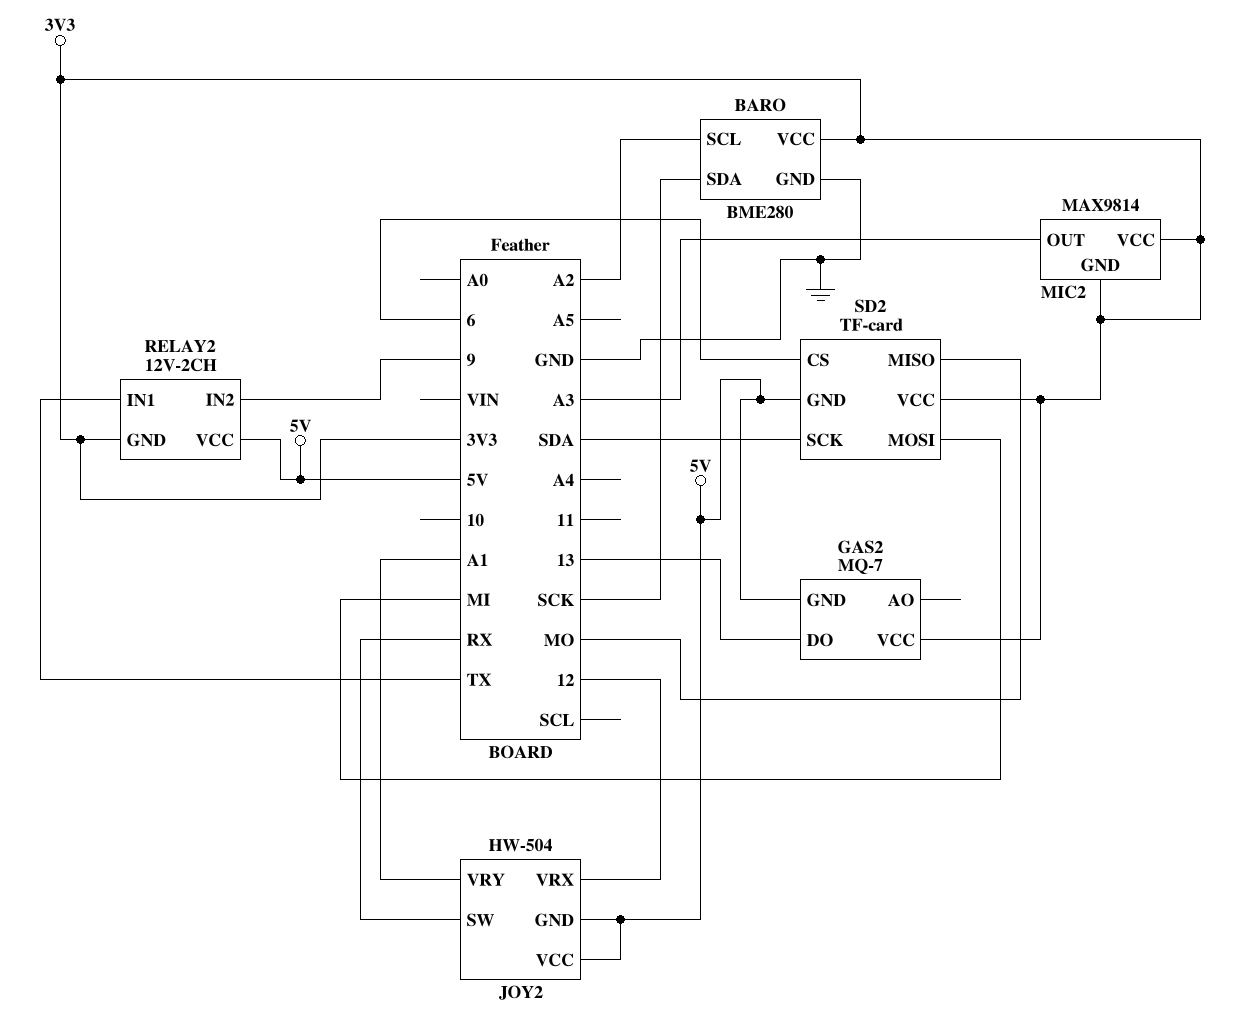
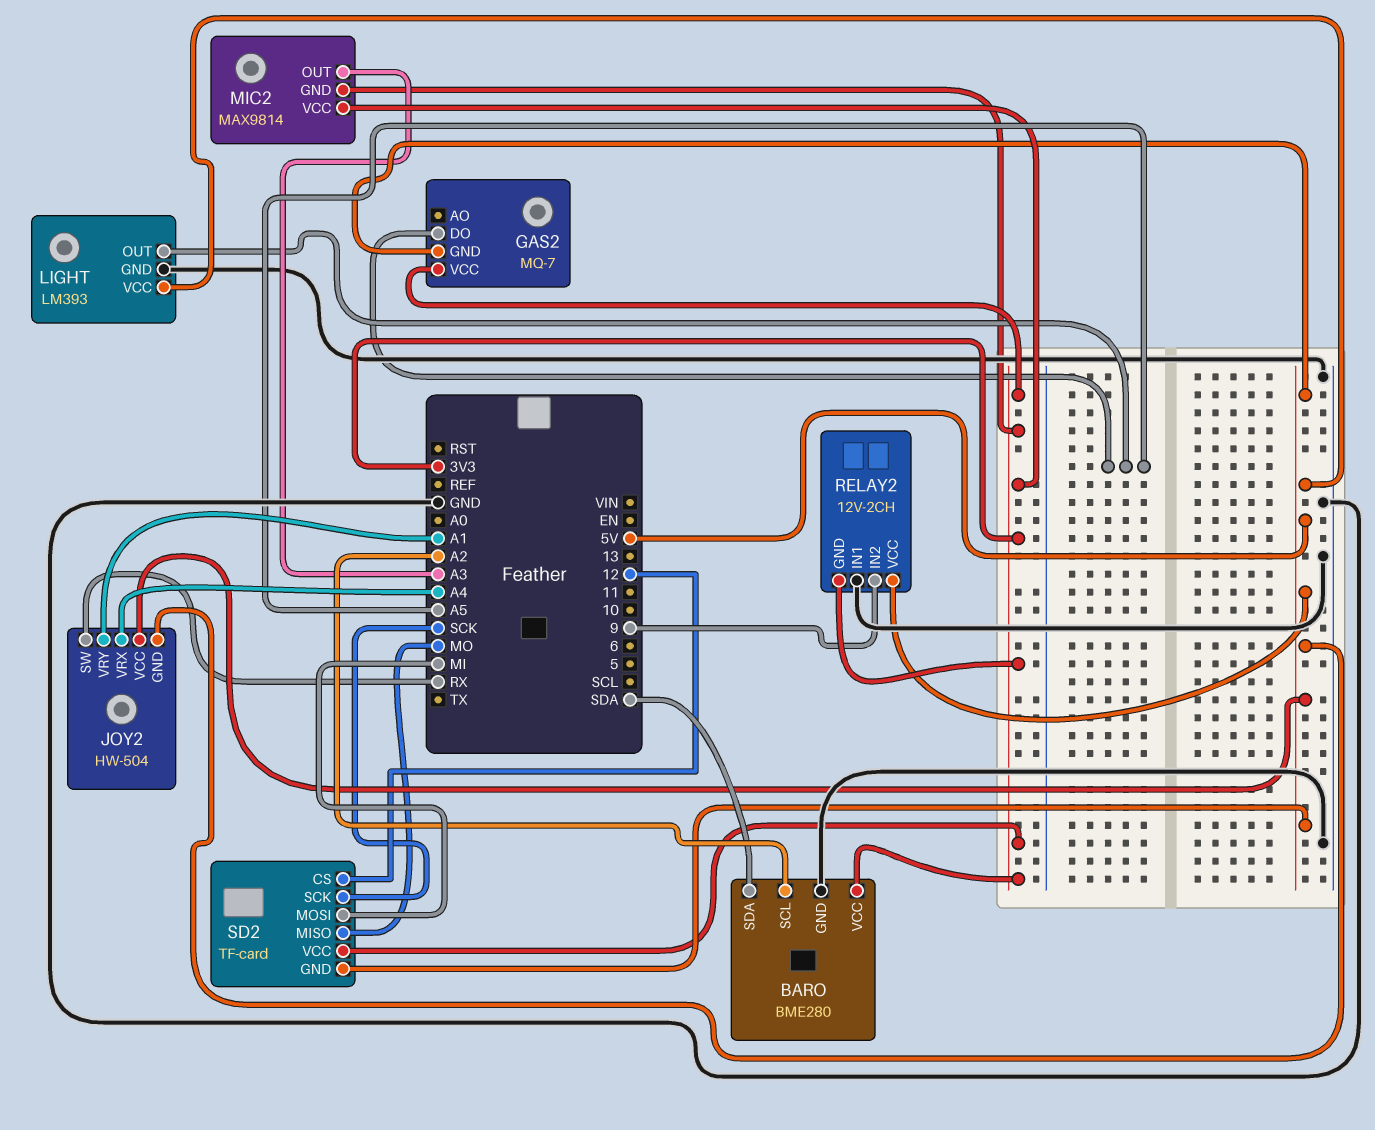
BARO pin SDA: SCK -> SDA
GAS2 pin DO: 13 -> A5
JOY2 pin VRX: 12 -> A4
LIGHT: none -> LM393
LIGHT pin GND: none -> GND
LIGHT pin OUT: none -> A5
LIGHT pin VCC: none -> 5V
RELAY2 pin IN1: TX -> GND
SD2 pin CS: 6 -> 12
SD2 pin SCK: SDA -> SCK

